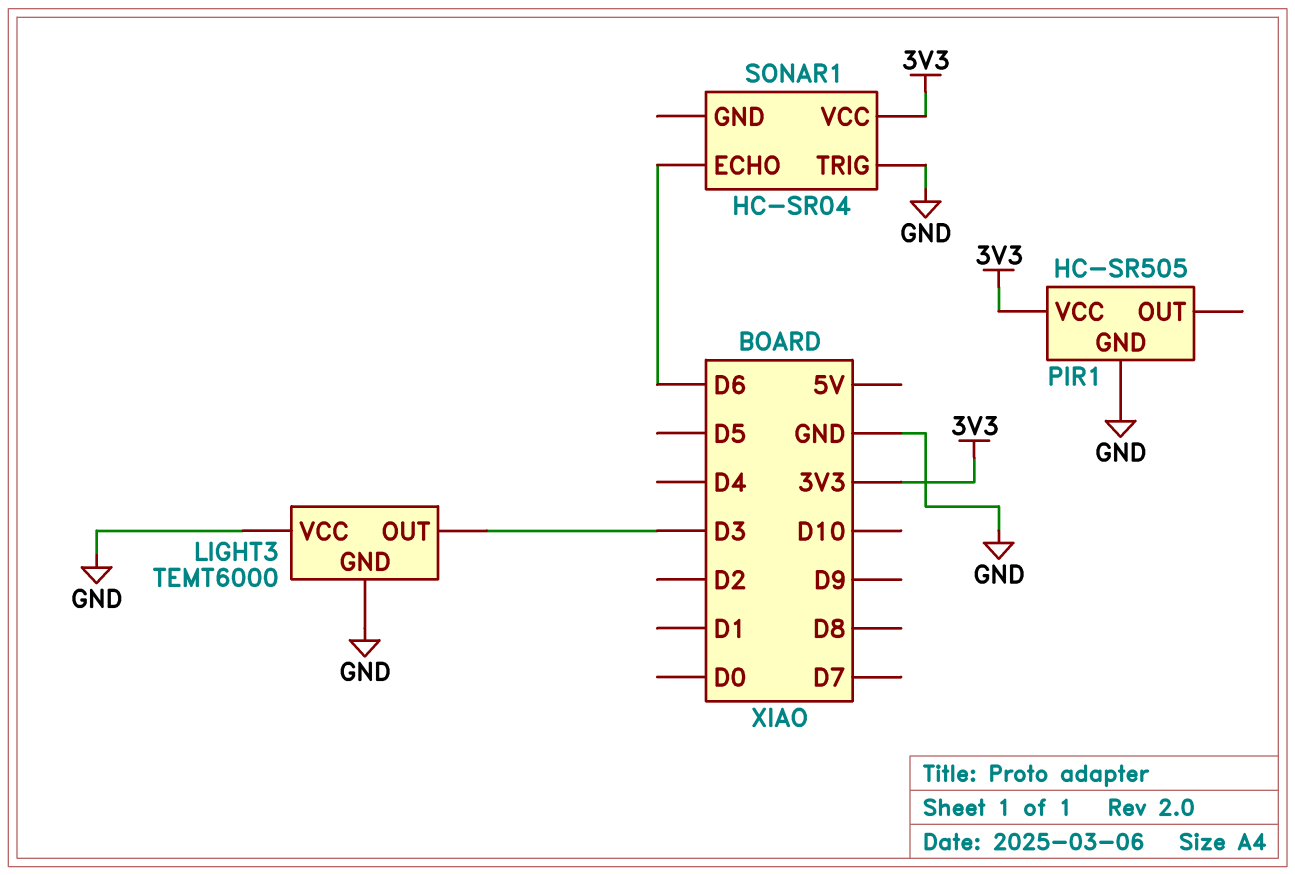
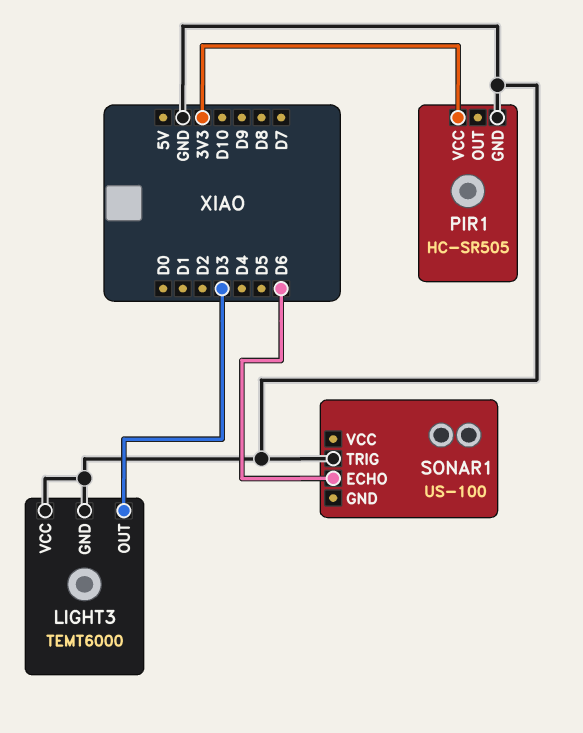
SONAR1: HC-SR04 -> US-100
SONAR1 pin VCC: 3V3 -> none

